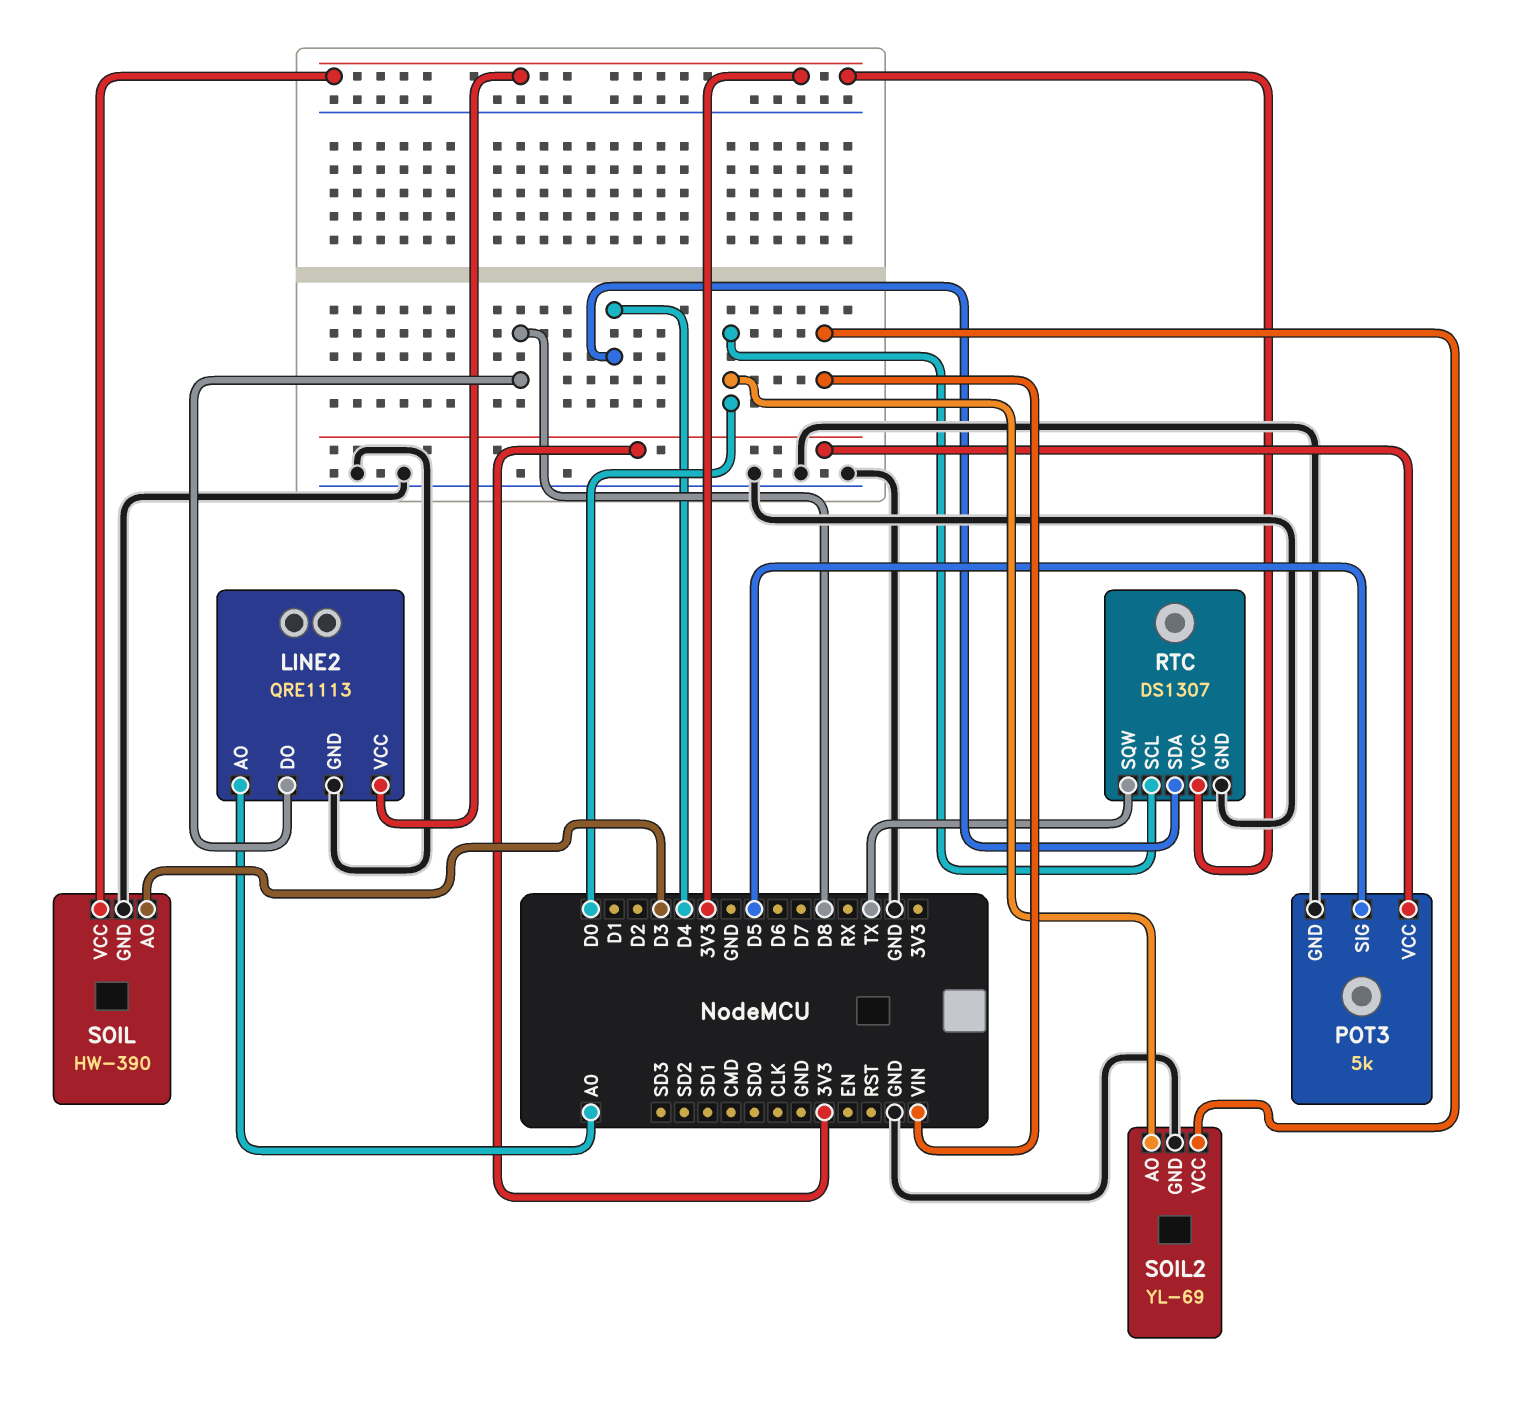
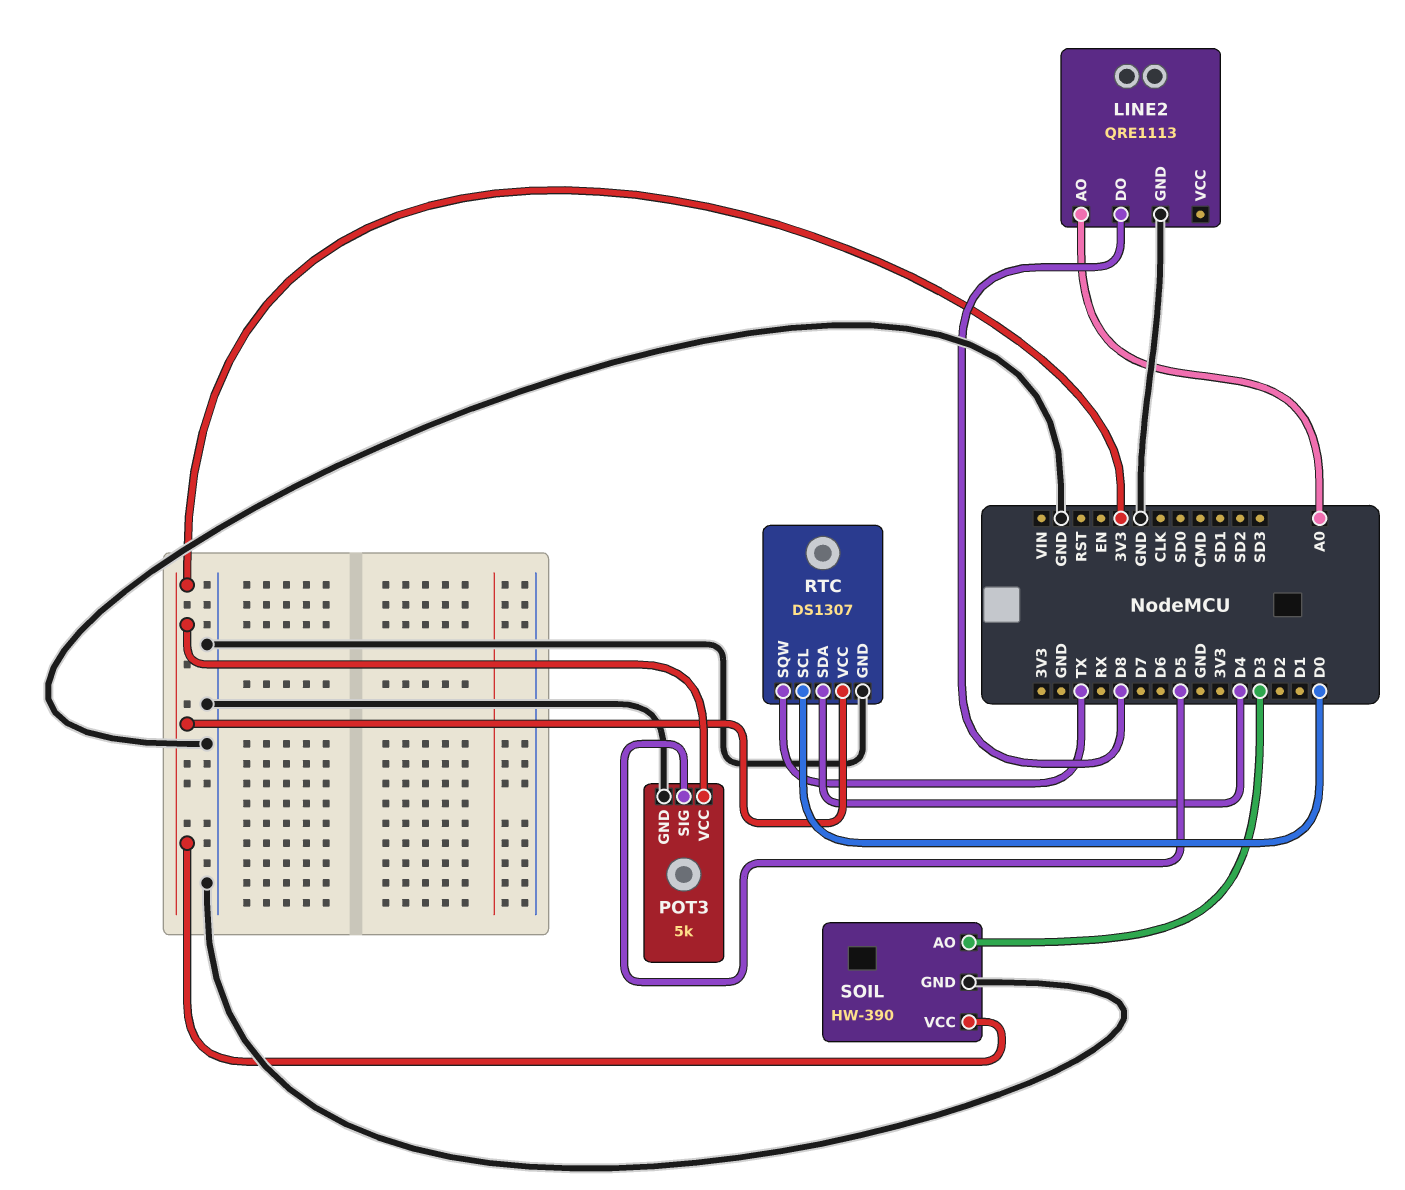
LINE2 pin VCC: 3V3 -> none
SOIL2: YL-69 -> none
SOIL2 pin AO: D0 -> none
SOIL2 pin GND: GND -> none
SOIL2 pin VCC: VIN -> none

